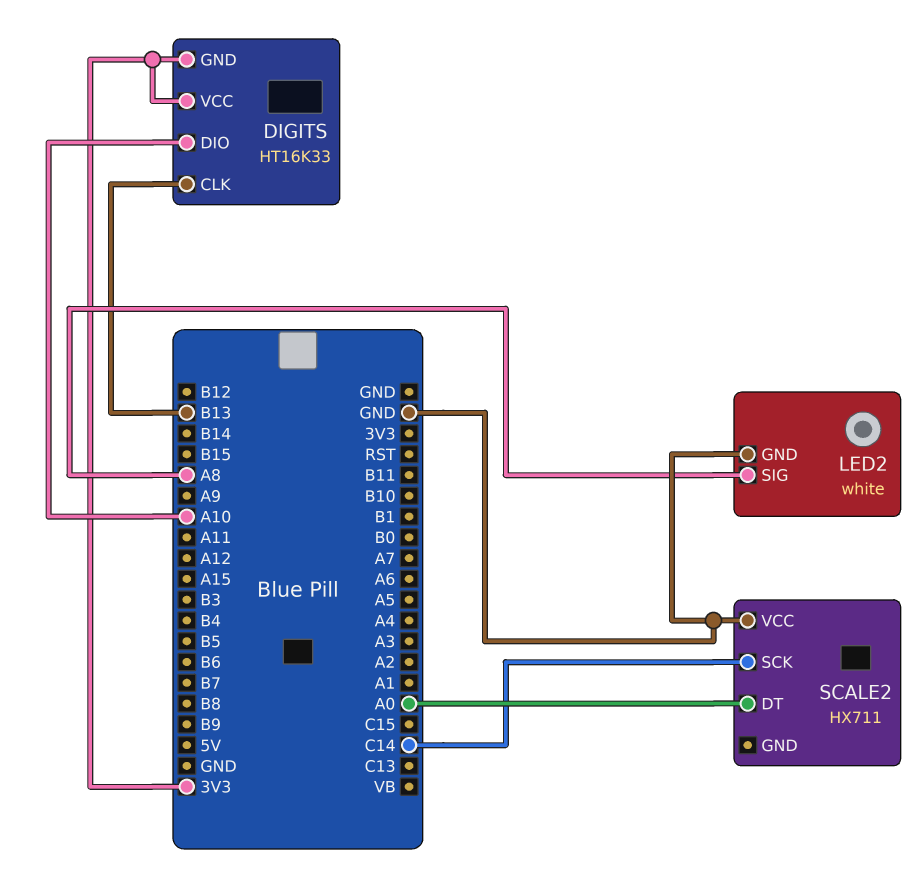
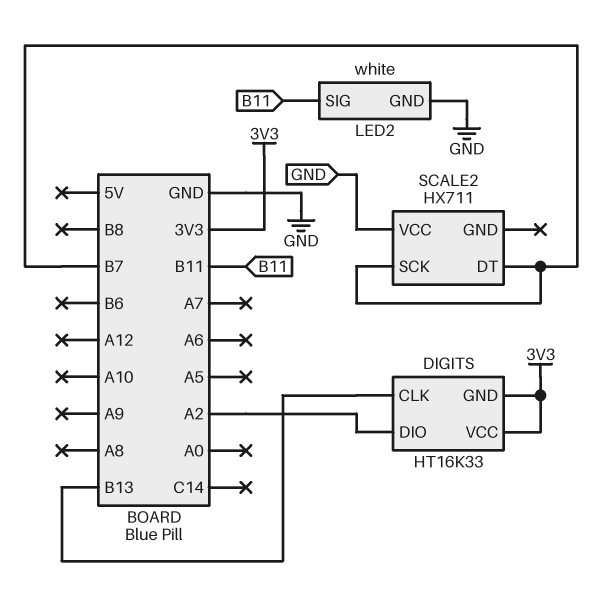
DIGITS pin DIO: A10 -> A2
LED2 pin SIG: A8 -> B11
SCALE2 pin DT: A0 -> B7
SCALE2 pin SCK: C14 -> B7

